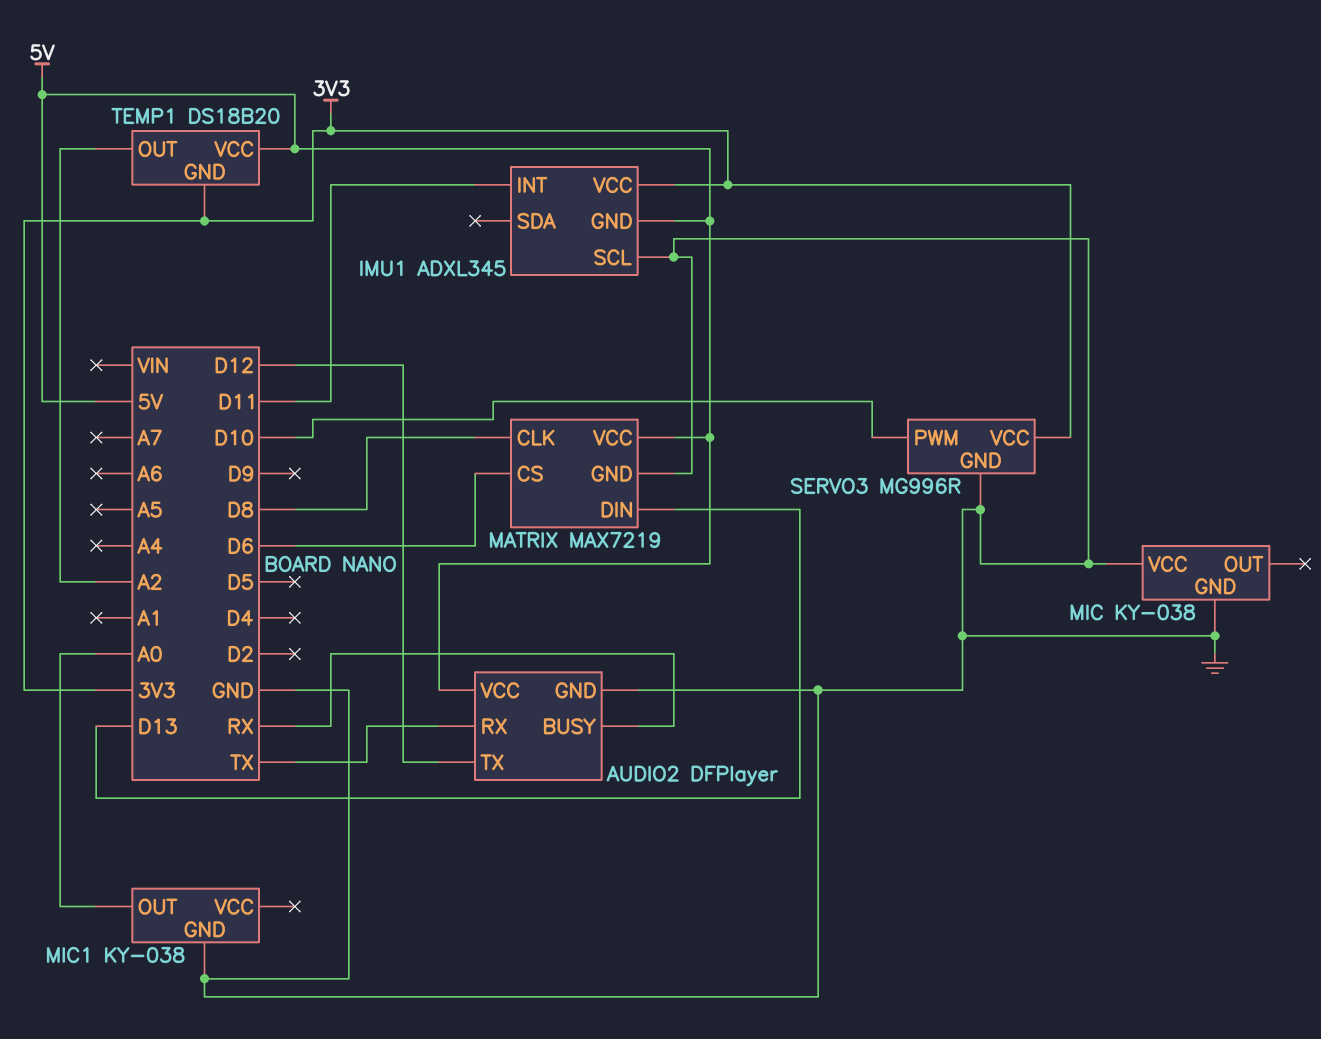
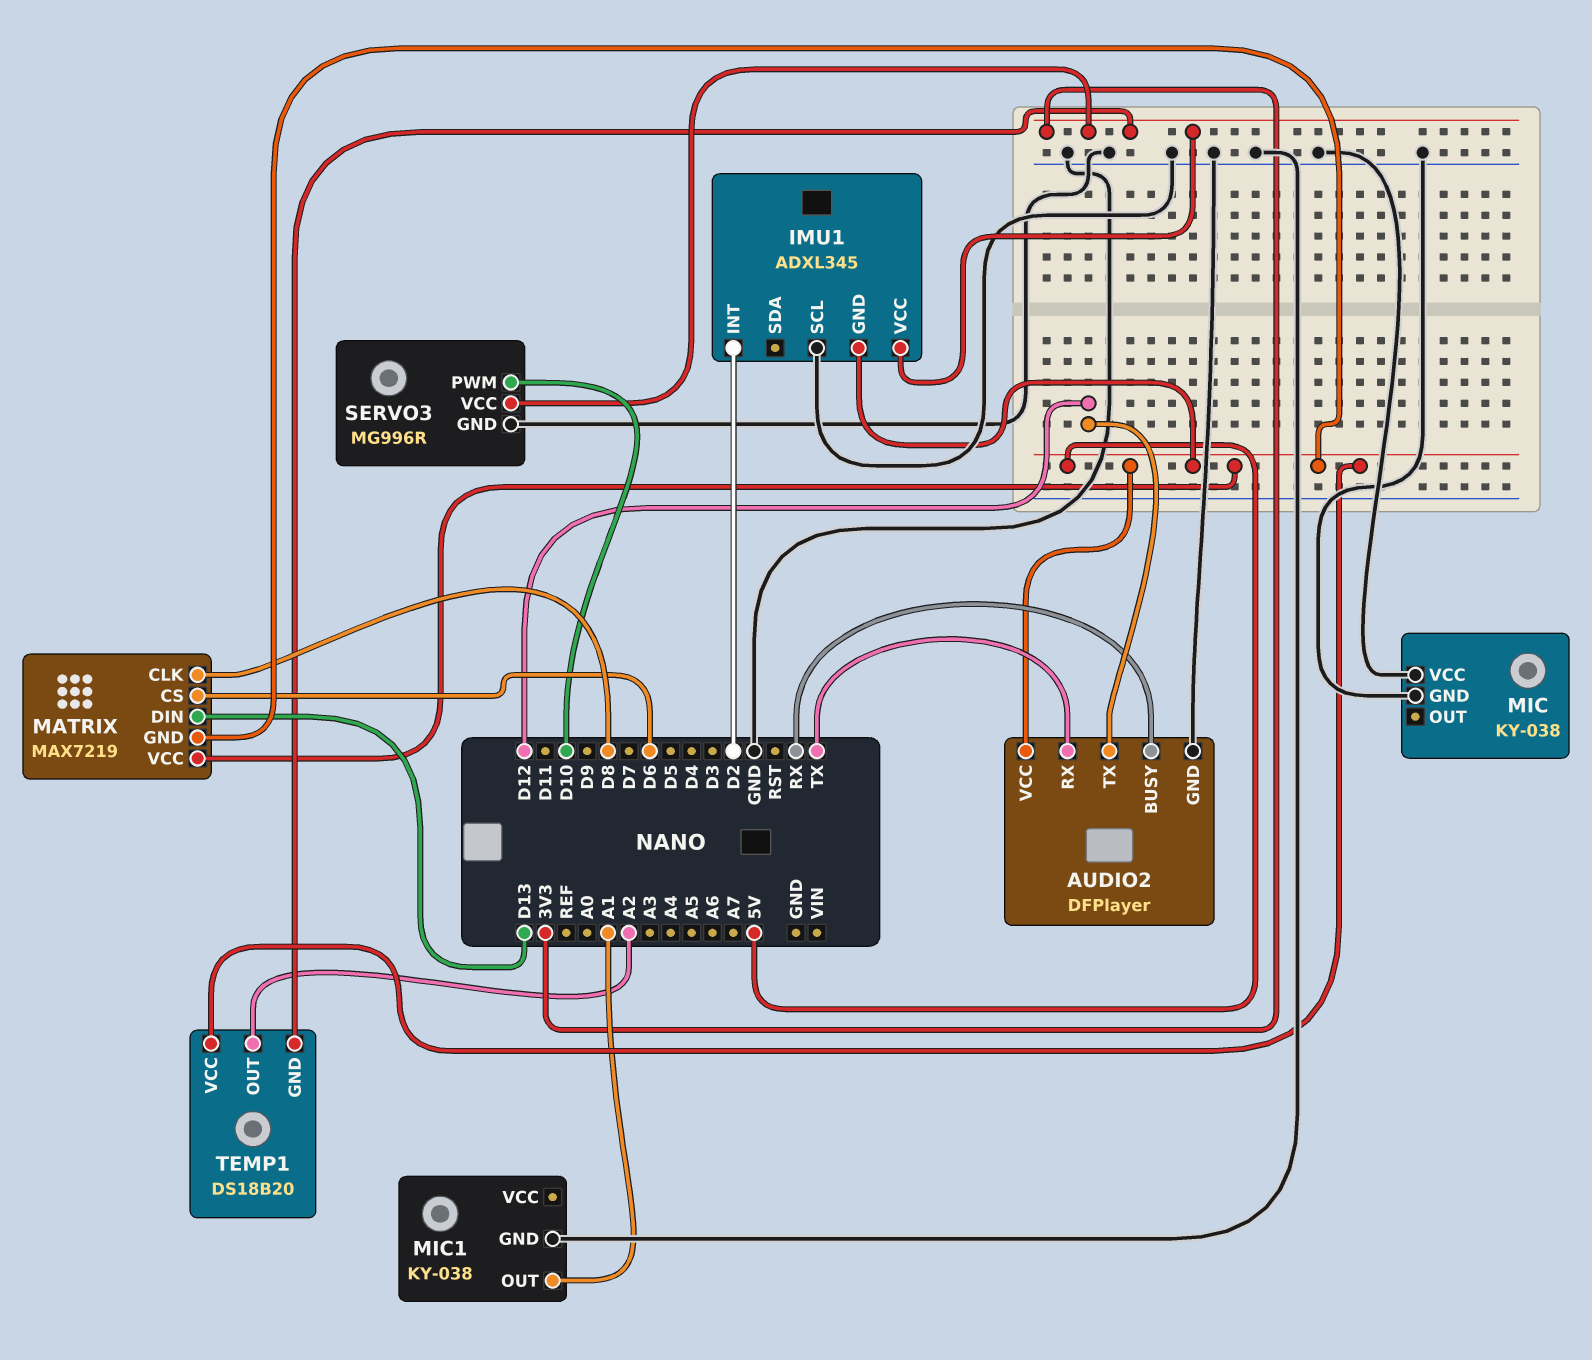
IMU1 pin INT: D11 -> D2
MATRIX pin GND: GND -> 5V
MIC1 pin OUT: A0 -> A1

